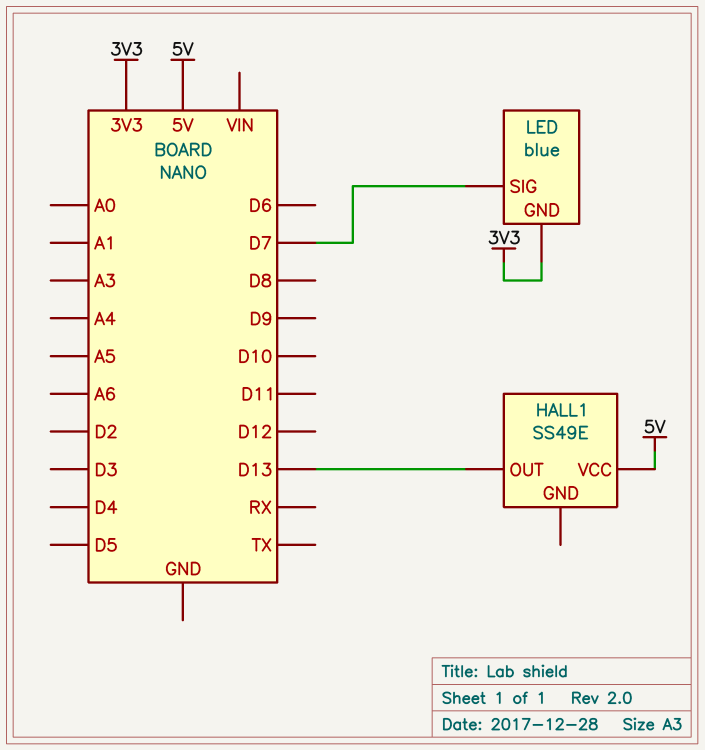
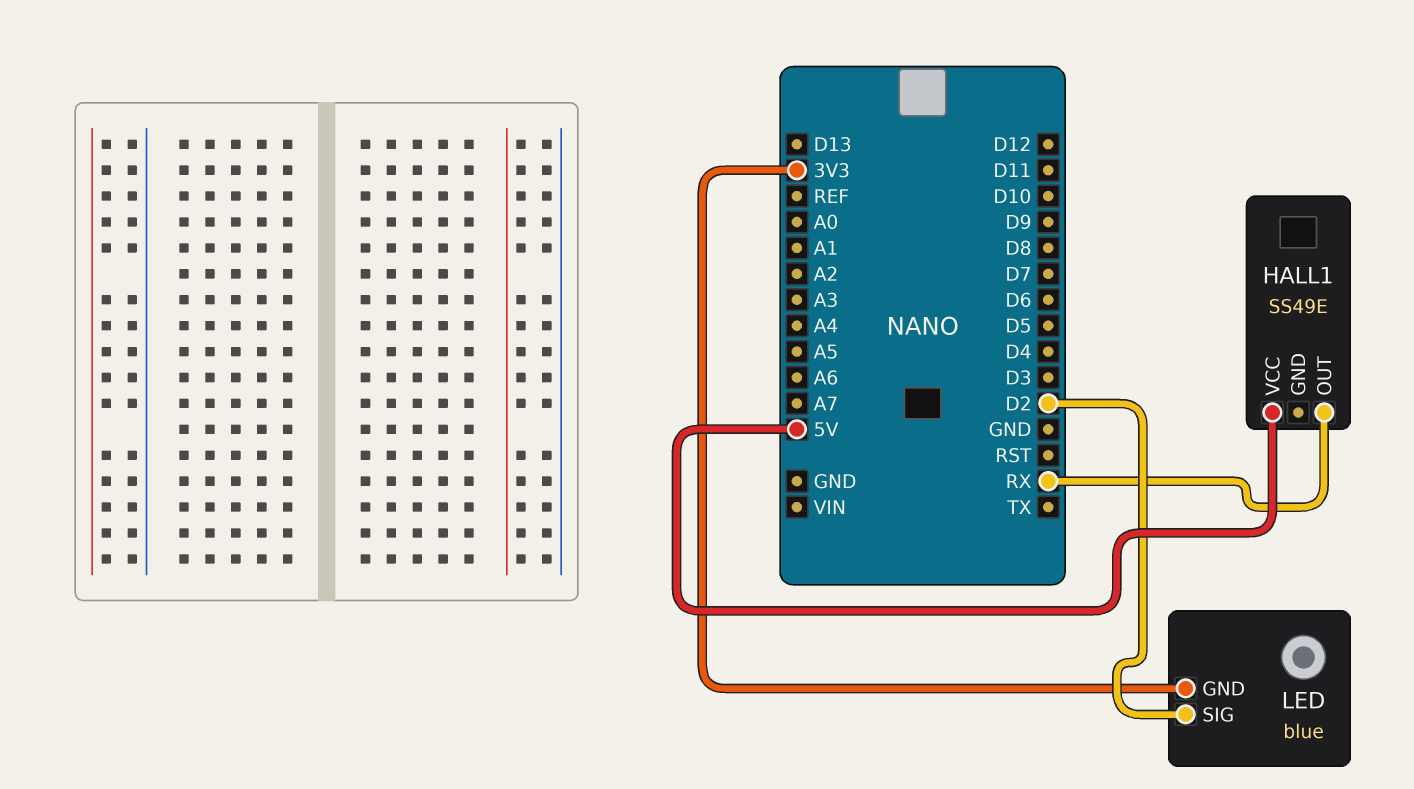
HALL1 pin OUT: D13 -> RX
LED pin SIG: D7 -> D2

